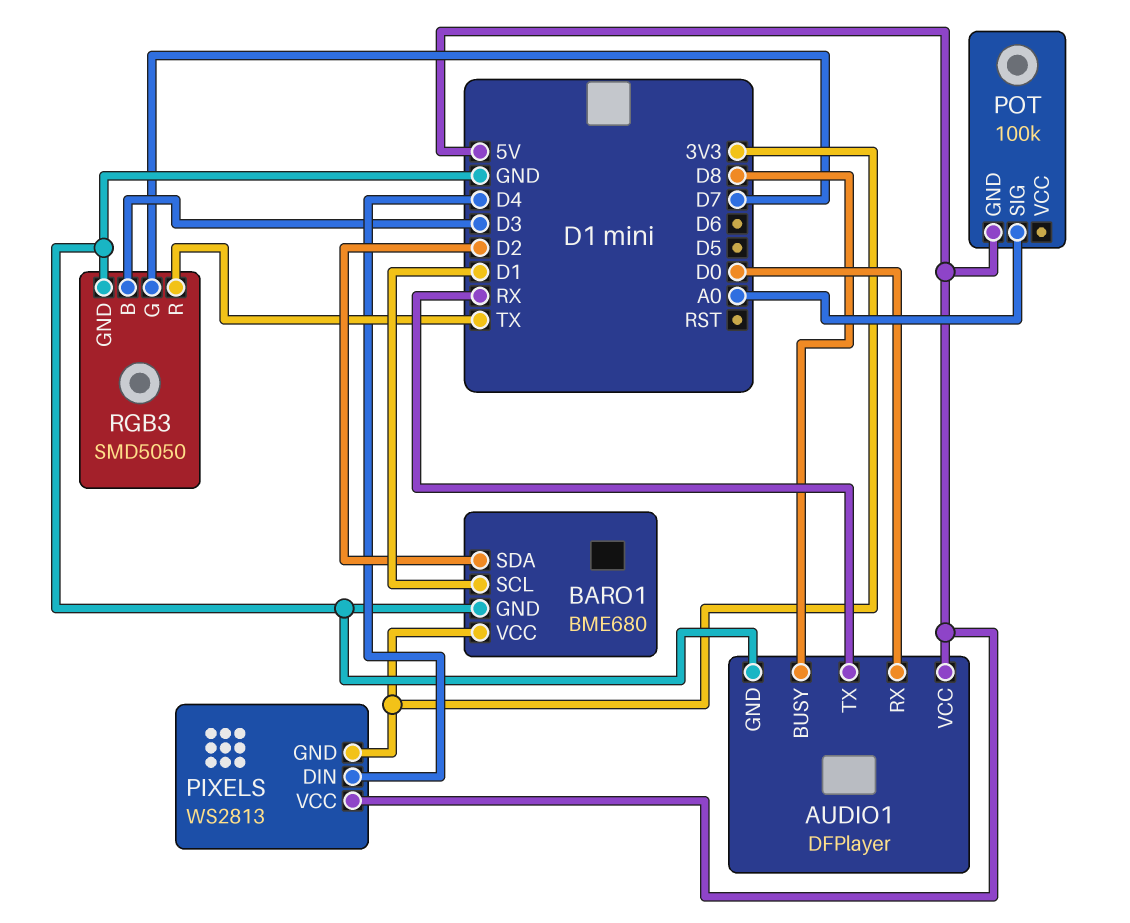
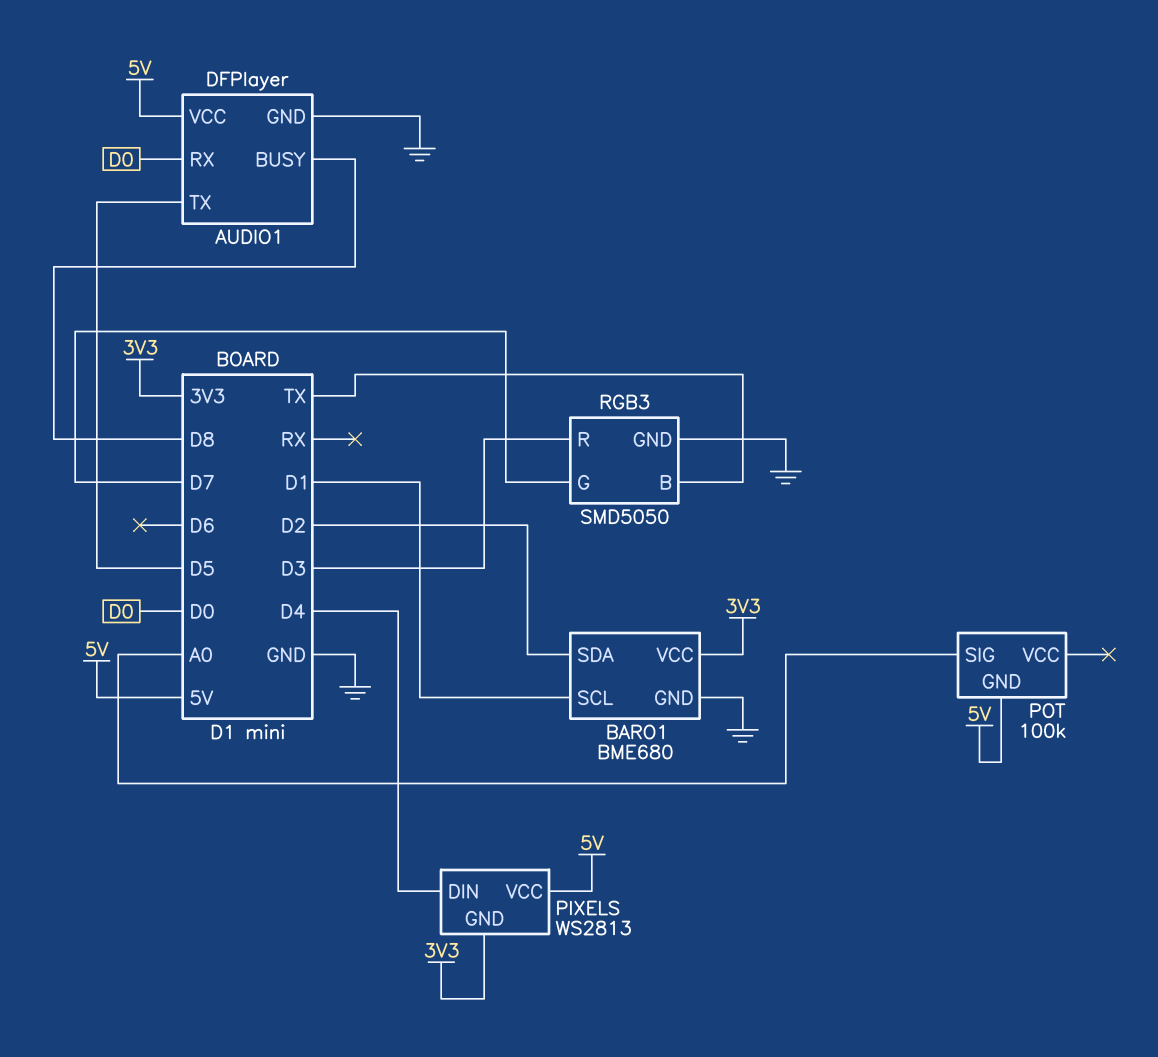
AUDIO1 pin TX: RX -> D5
RGB3 pin B: D3 -> TX
RGB3 pin R: TX -> D3

